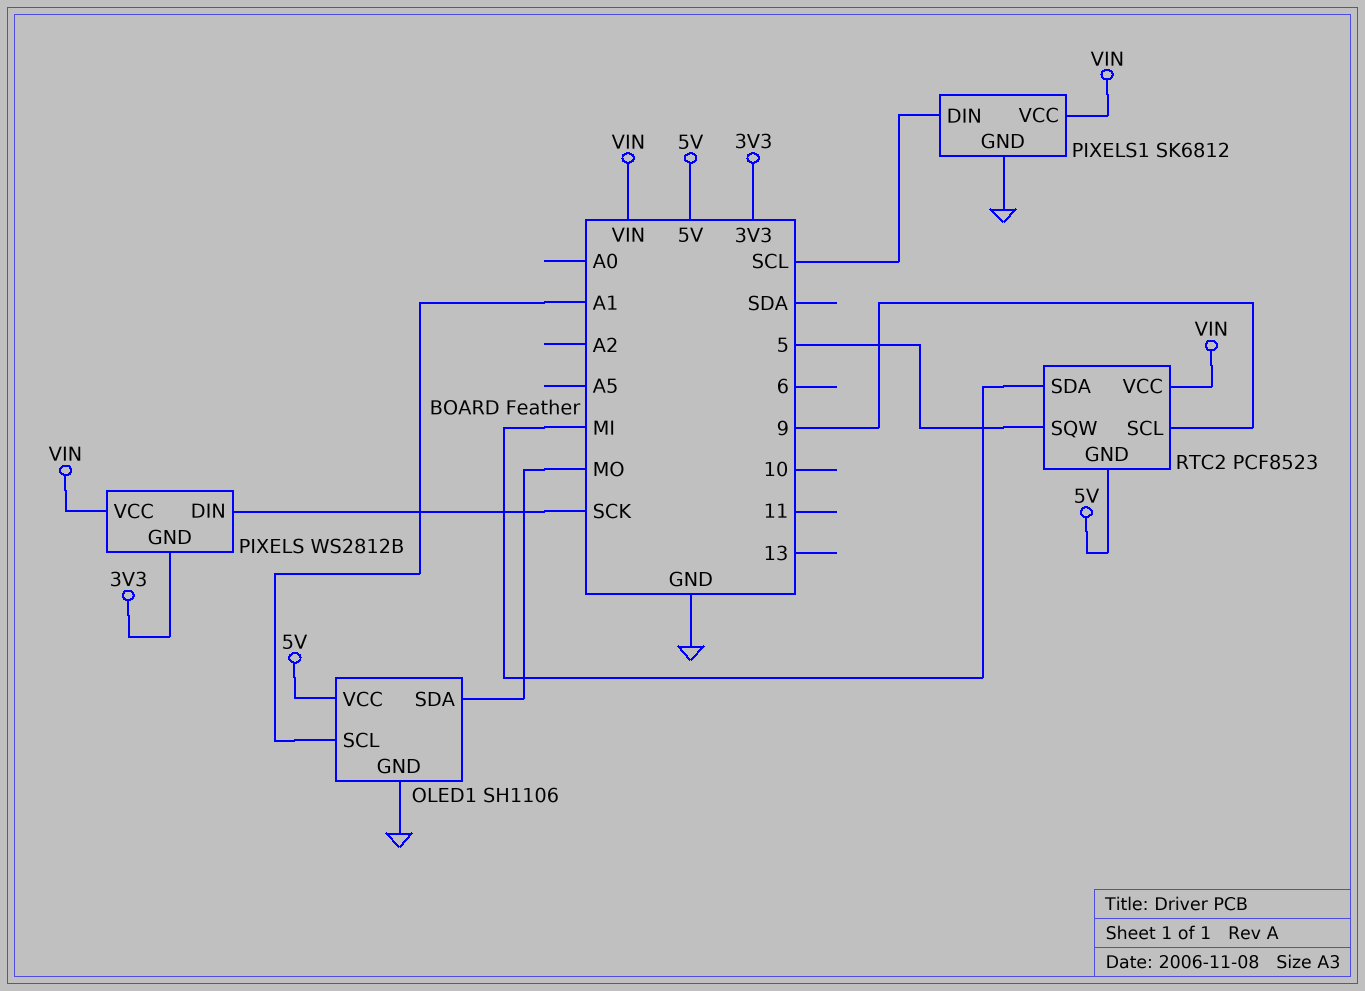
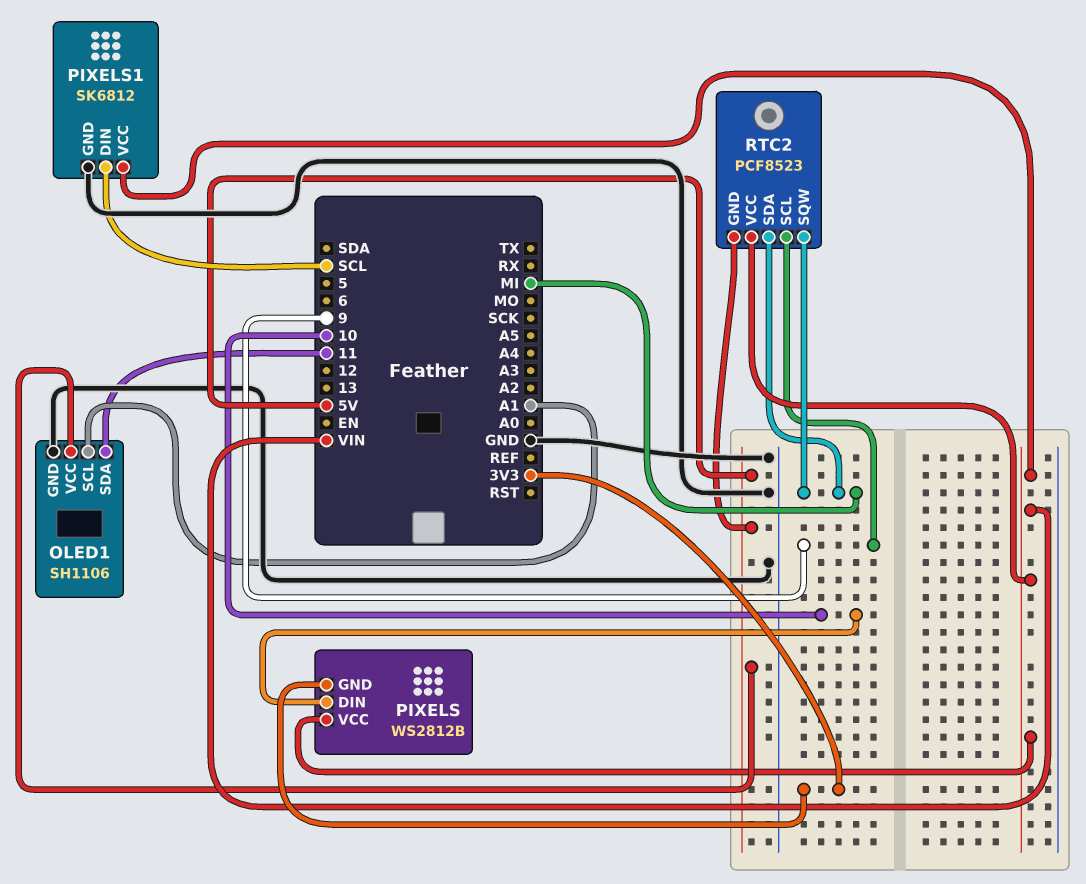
OLED1 pin SDA: MO -> 11
PIXELS pin DIN: SCK -> 10
RTC2 pin SQW: 5 -> MI

